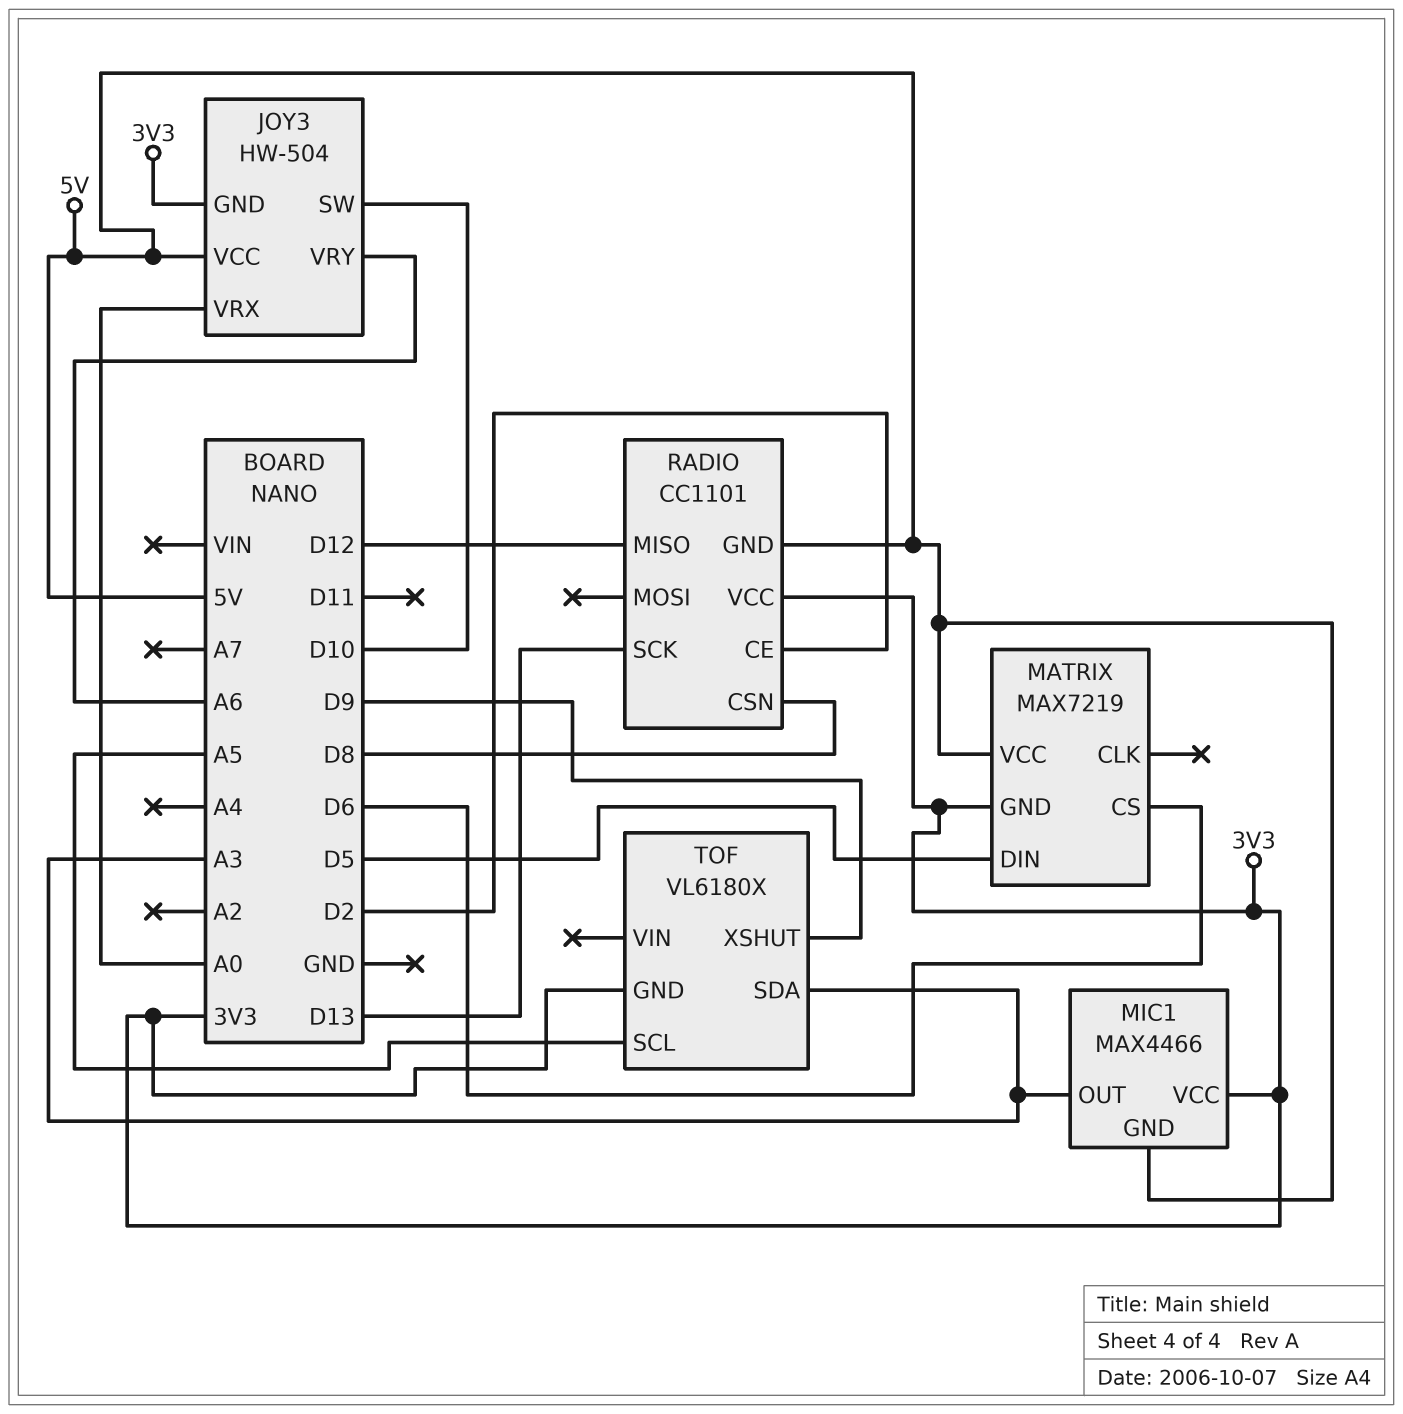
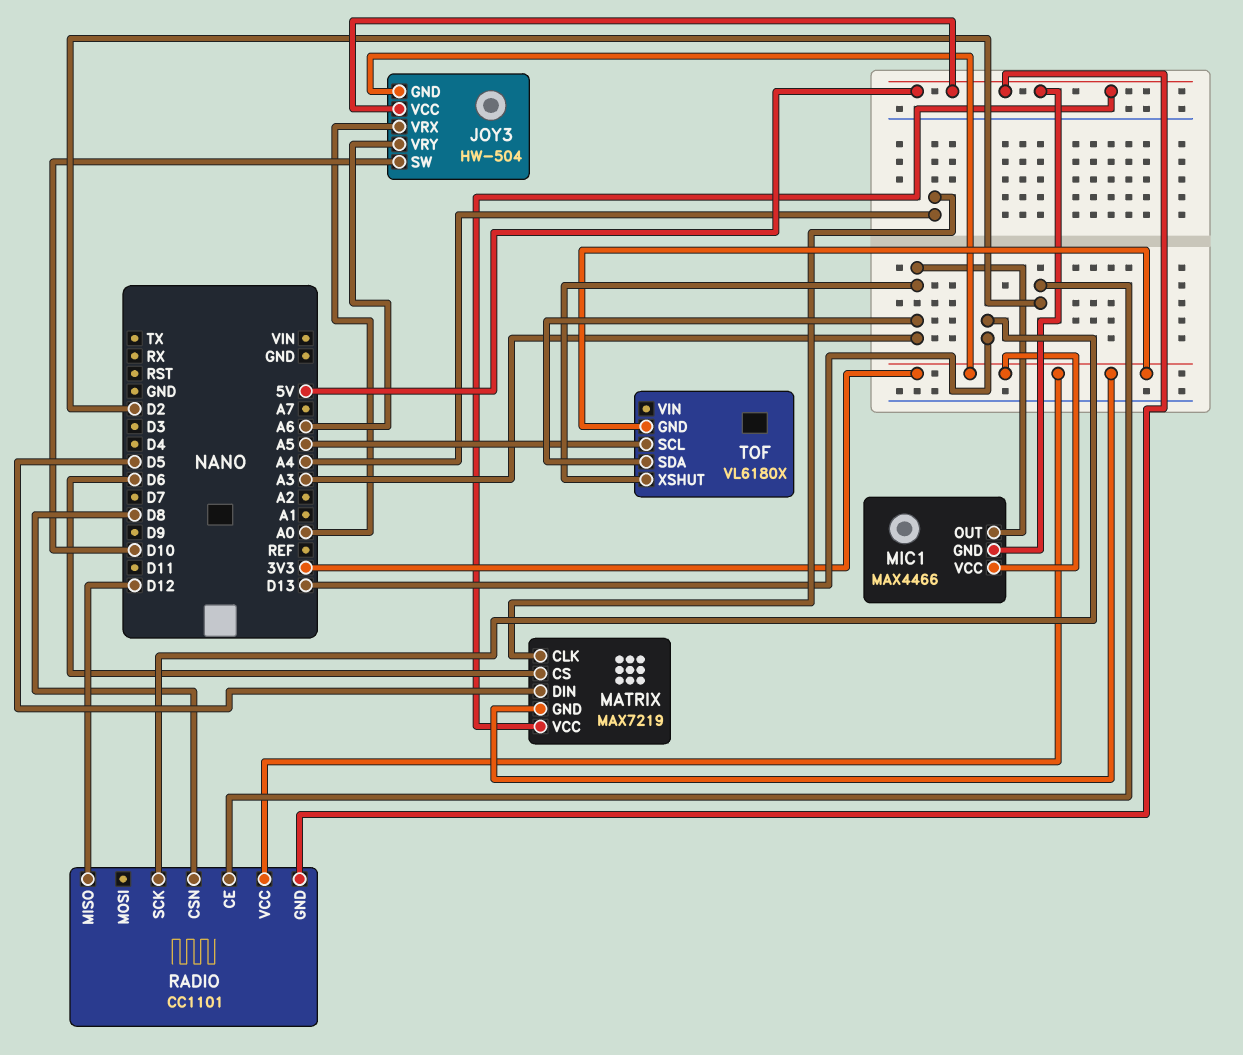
MATRIX pin CLK: none -> A4
TOF pin XSHUT: D9 -> A3

